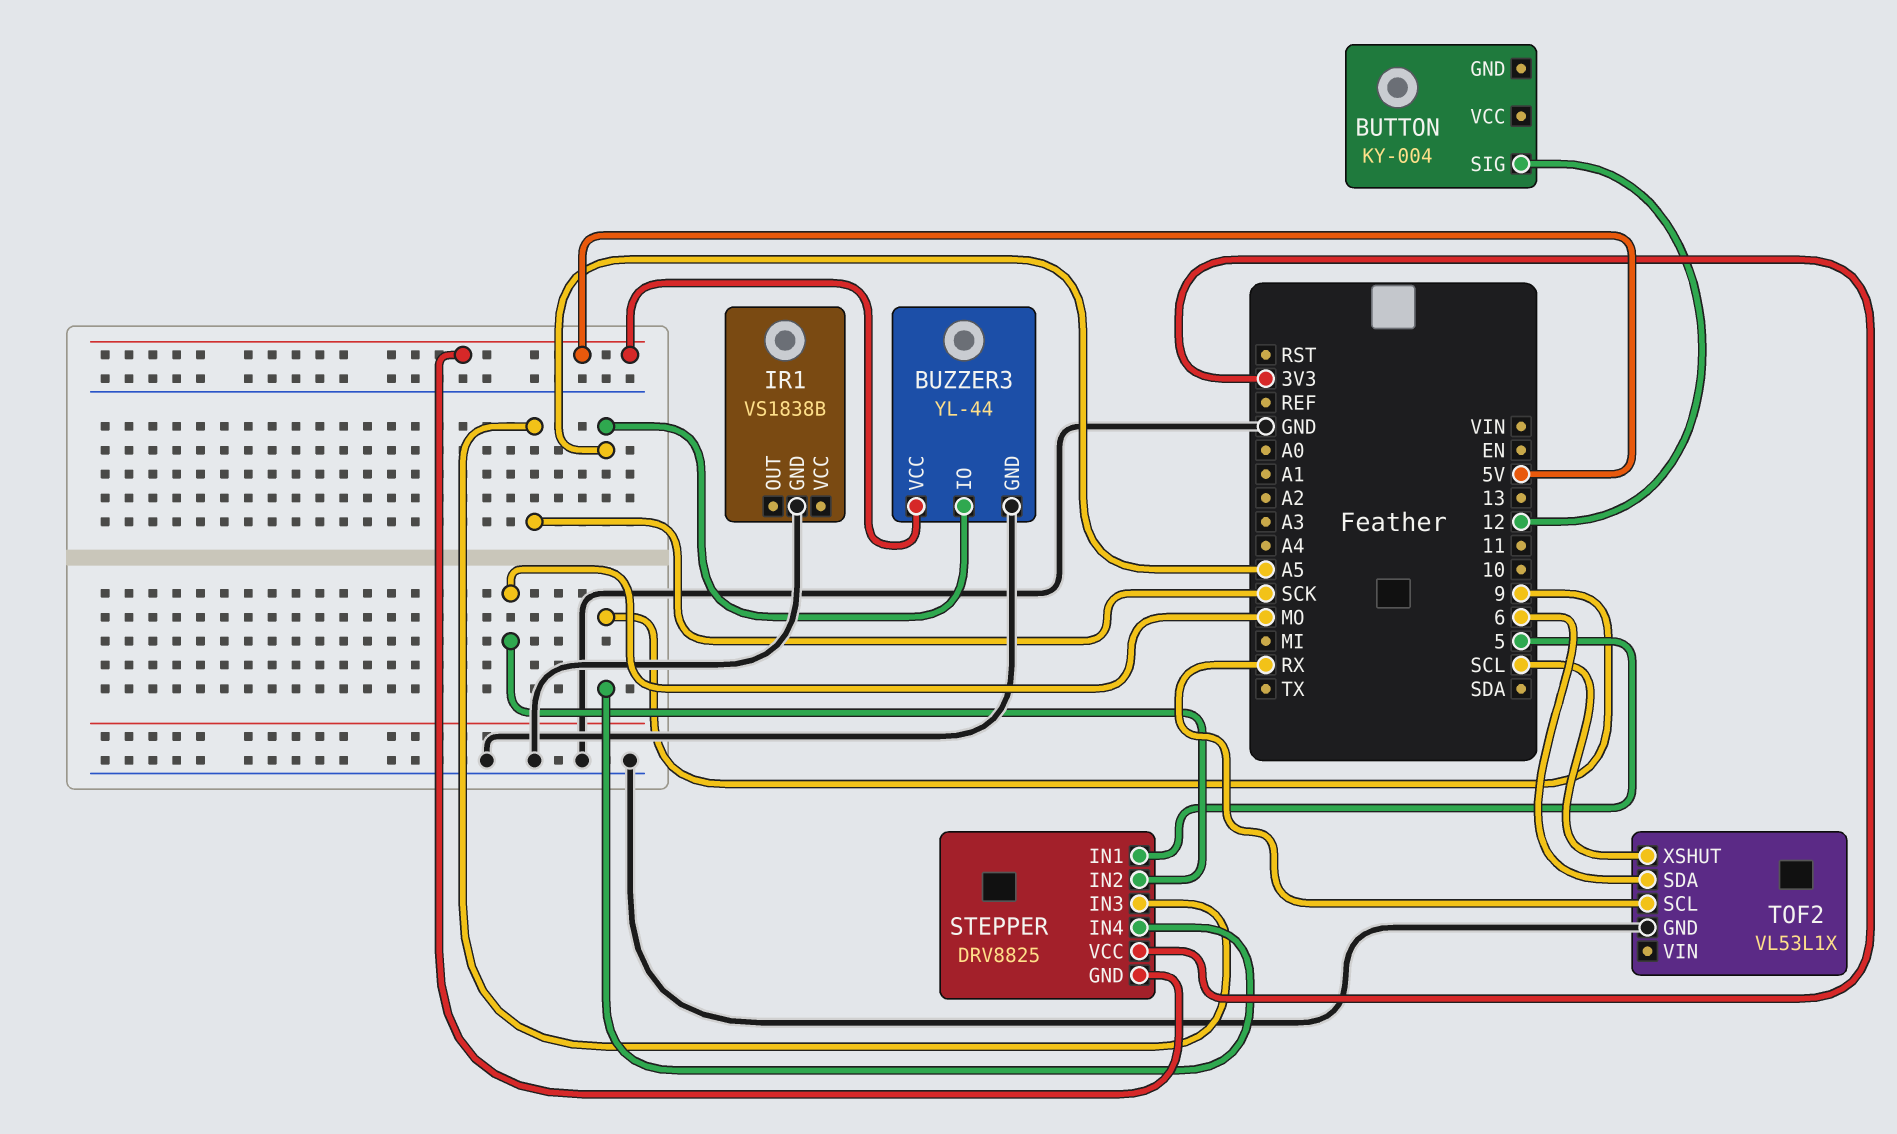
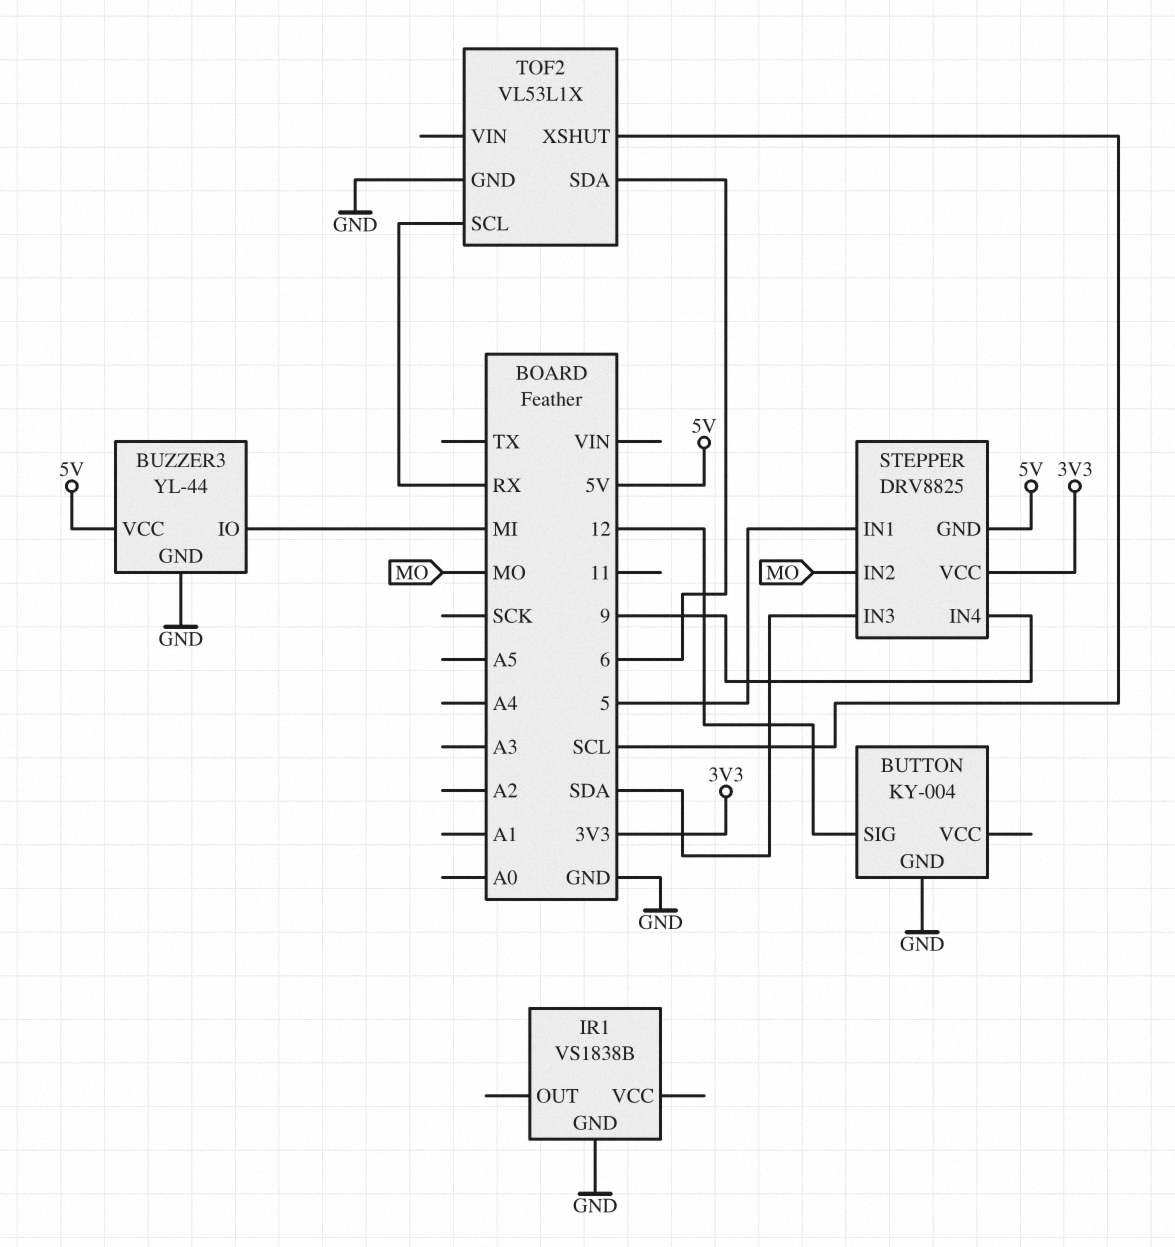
BUTTON pin GND: none -> GND
BUZZER3 pin IO: A5 -> MI
STEPPER pin IN3: SCK -> SDA

